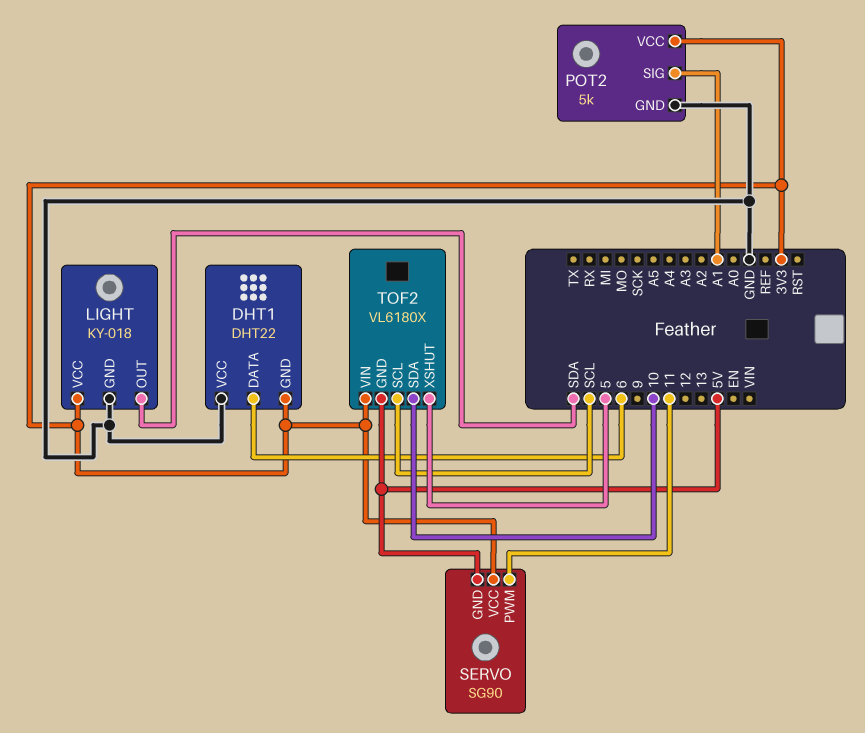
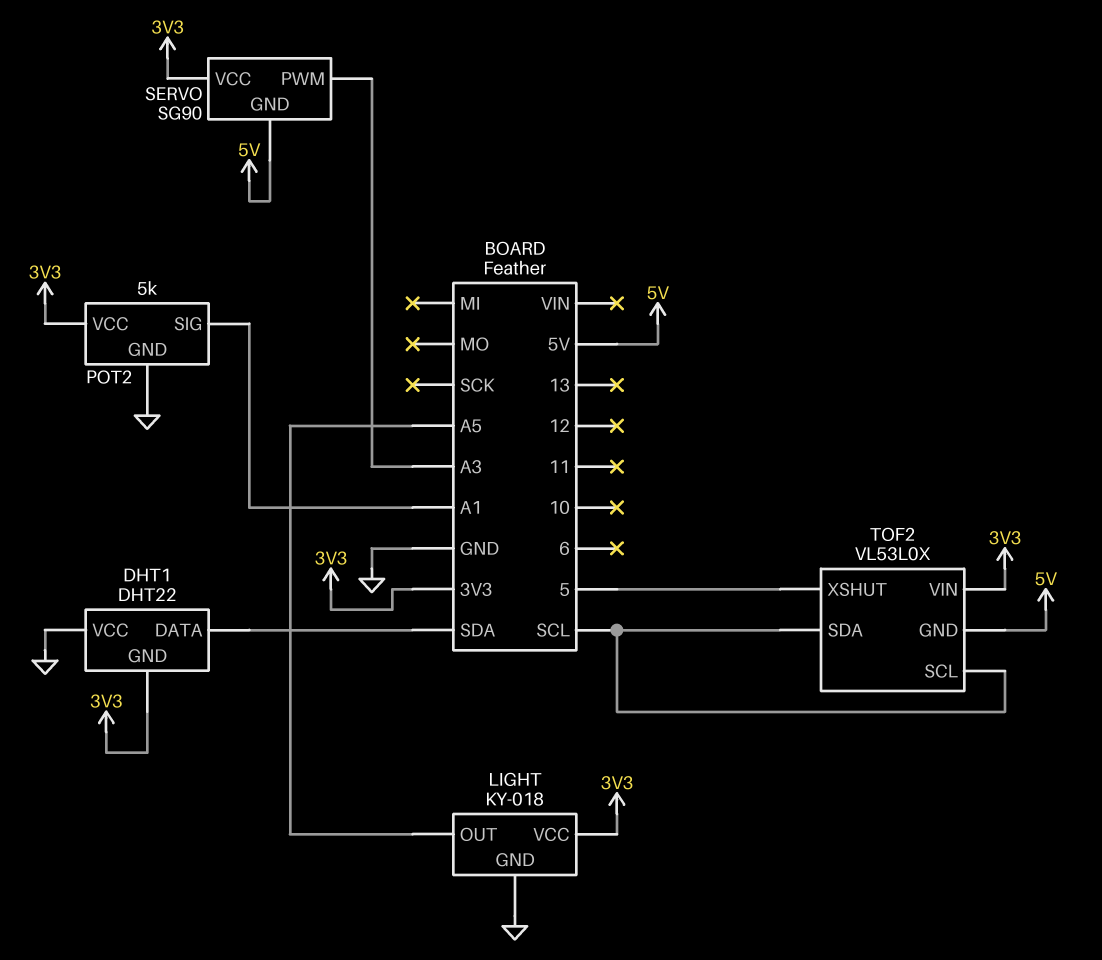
DHT1 pin DATA: 6 -> SDA
LIGHT pin OUT: SDA -> A5
SERVO pin PWM: 11 -> A3
TOF2: VL6180X -> VL53L0X
TOF2 pin SDA: 10 -> SCL

